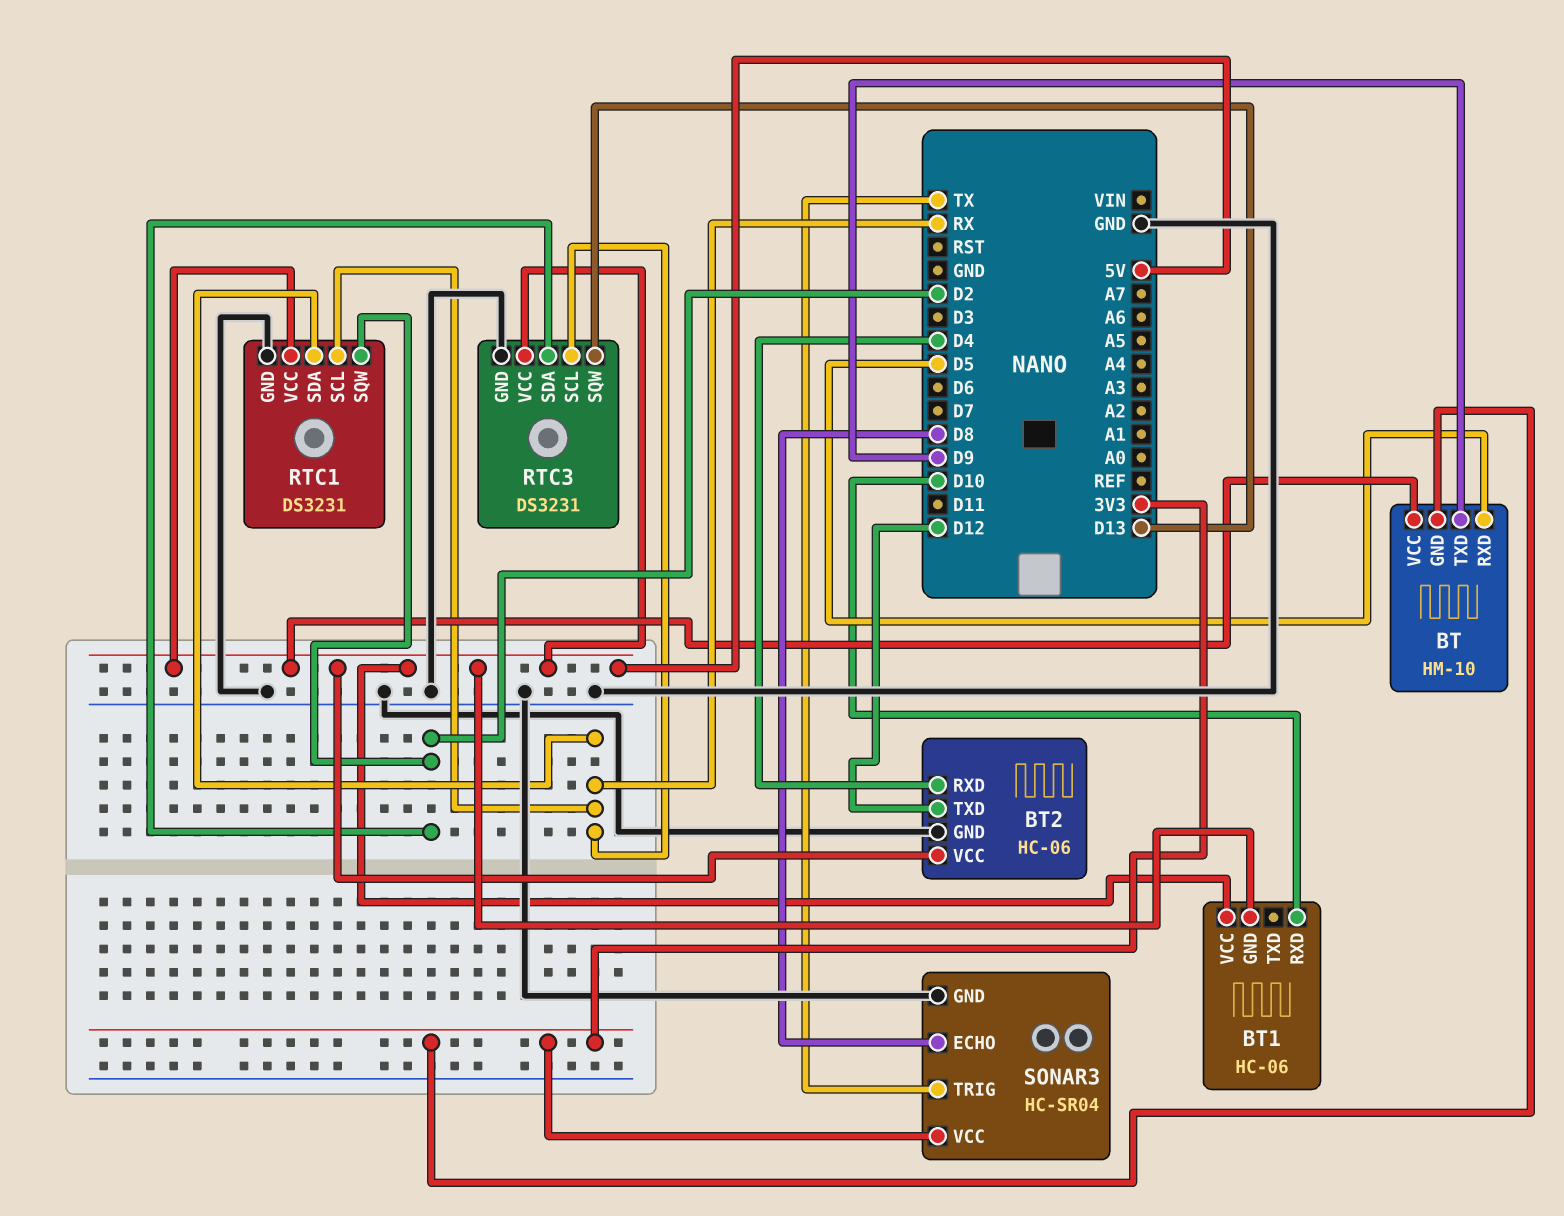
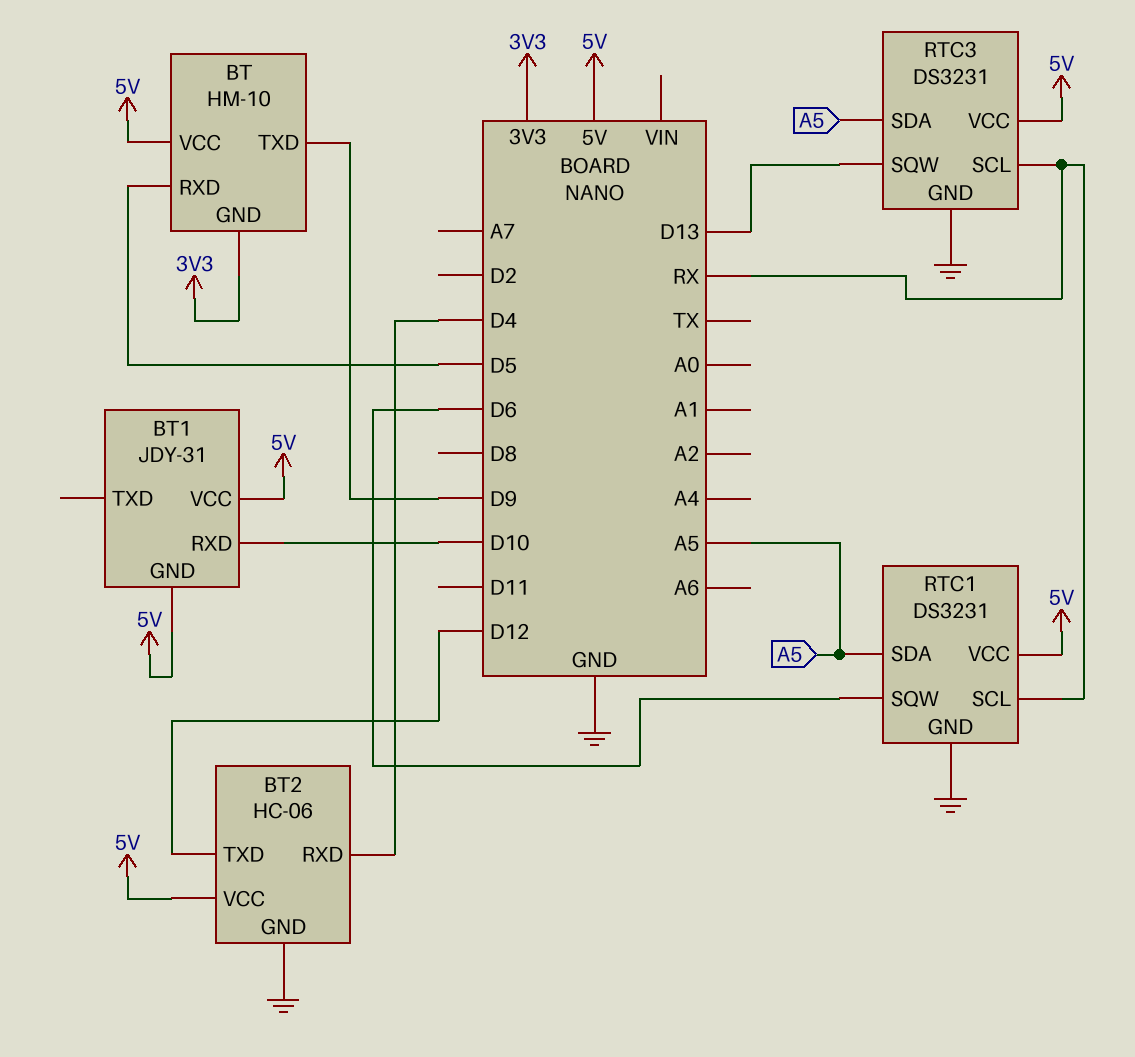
BT1: HC-06 -> JDY-31
RTC1 pin SDA: RX -> A5
RTC1 pin SQW: D2 -> D6
RTC3 pin SDA: D2 -> A5
SONAR3: HC-SR04 -> none
SONAR3 pin ECHO: D8 -> none
SONAR3 pin GND: GND -> none
SONAR3 pin TRIG: TX -> none
SONAR3 pin VCC: 3V3 -> none

